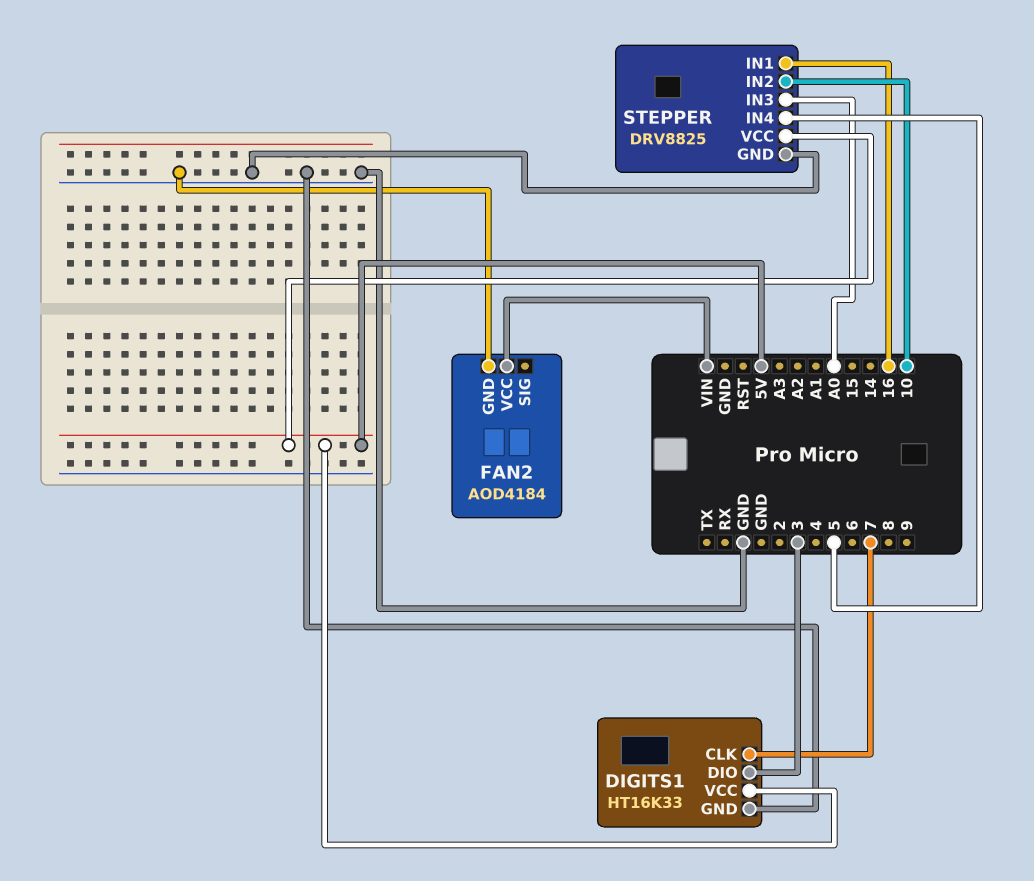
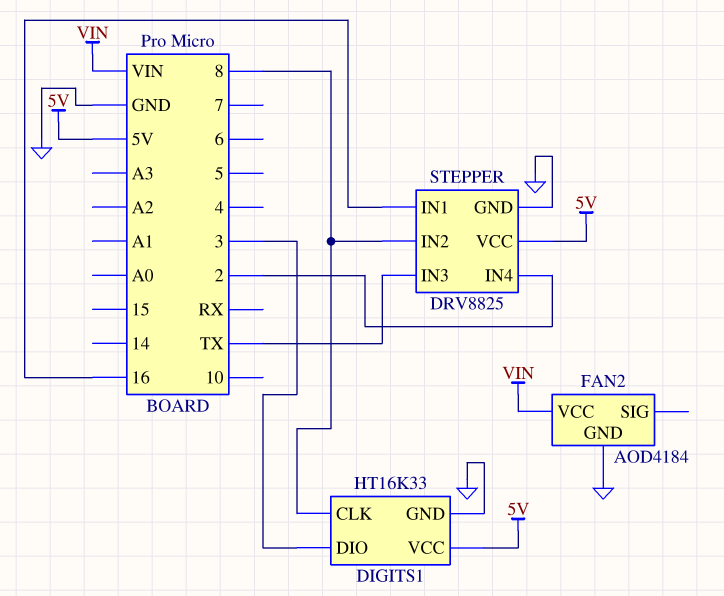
DIGITS1 pin CLK: 7 -> 8
STEPPER pin IN2: 10 -> 8
STEPPER pin IN3: A0 -> TX
STEPPER pin IN4: 5 -> 2

